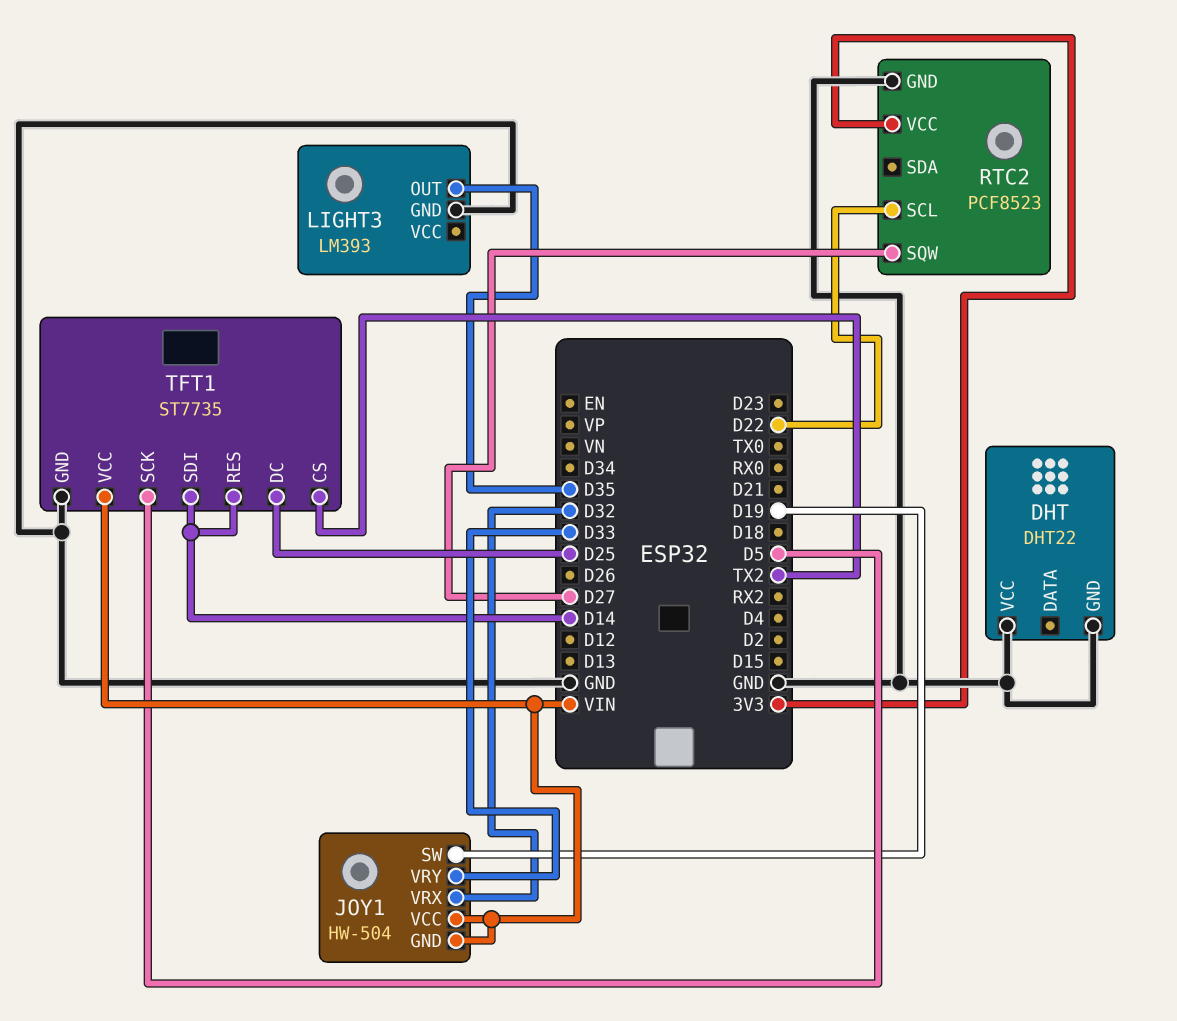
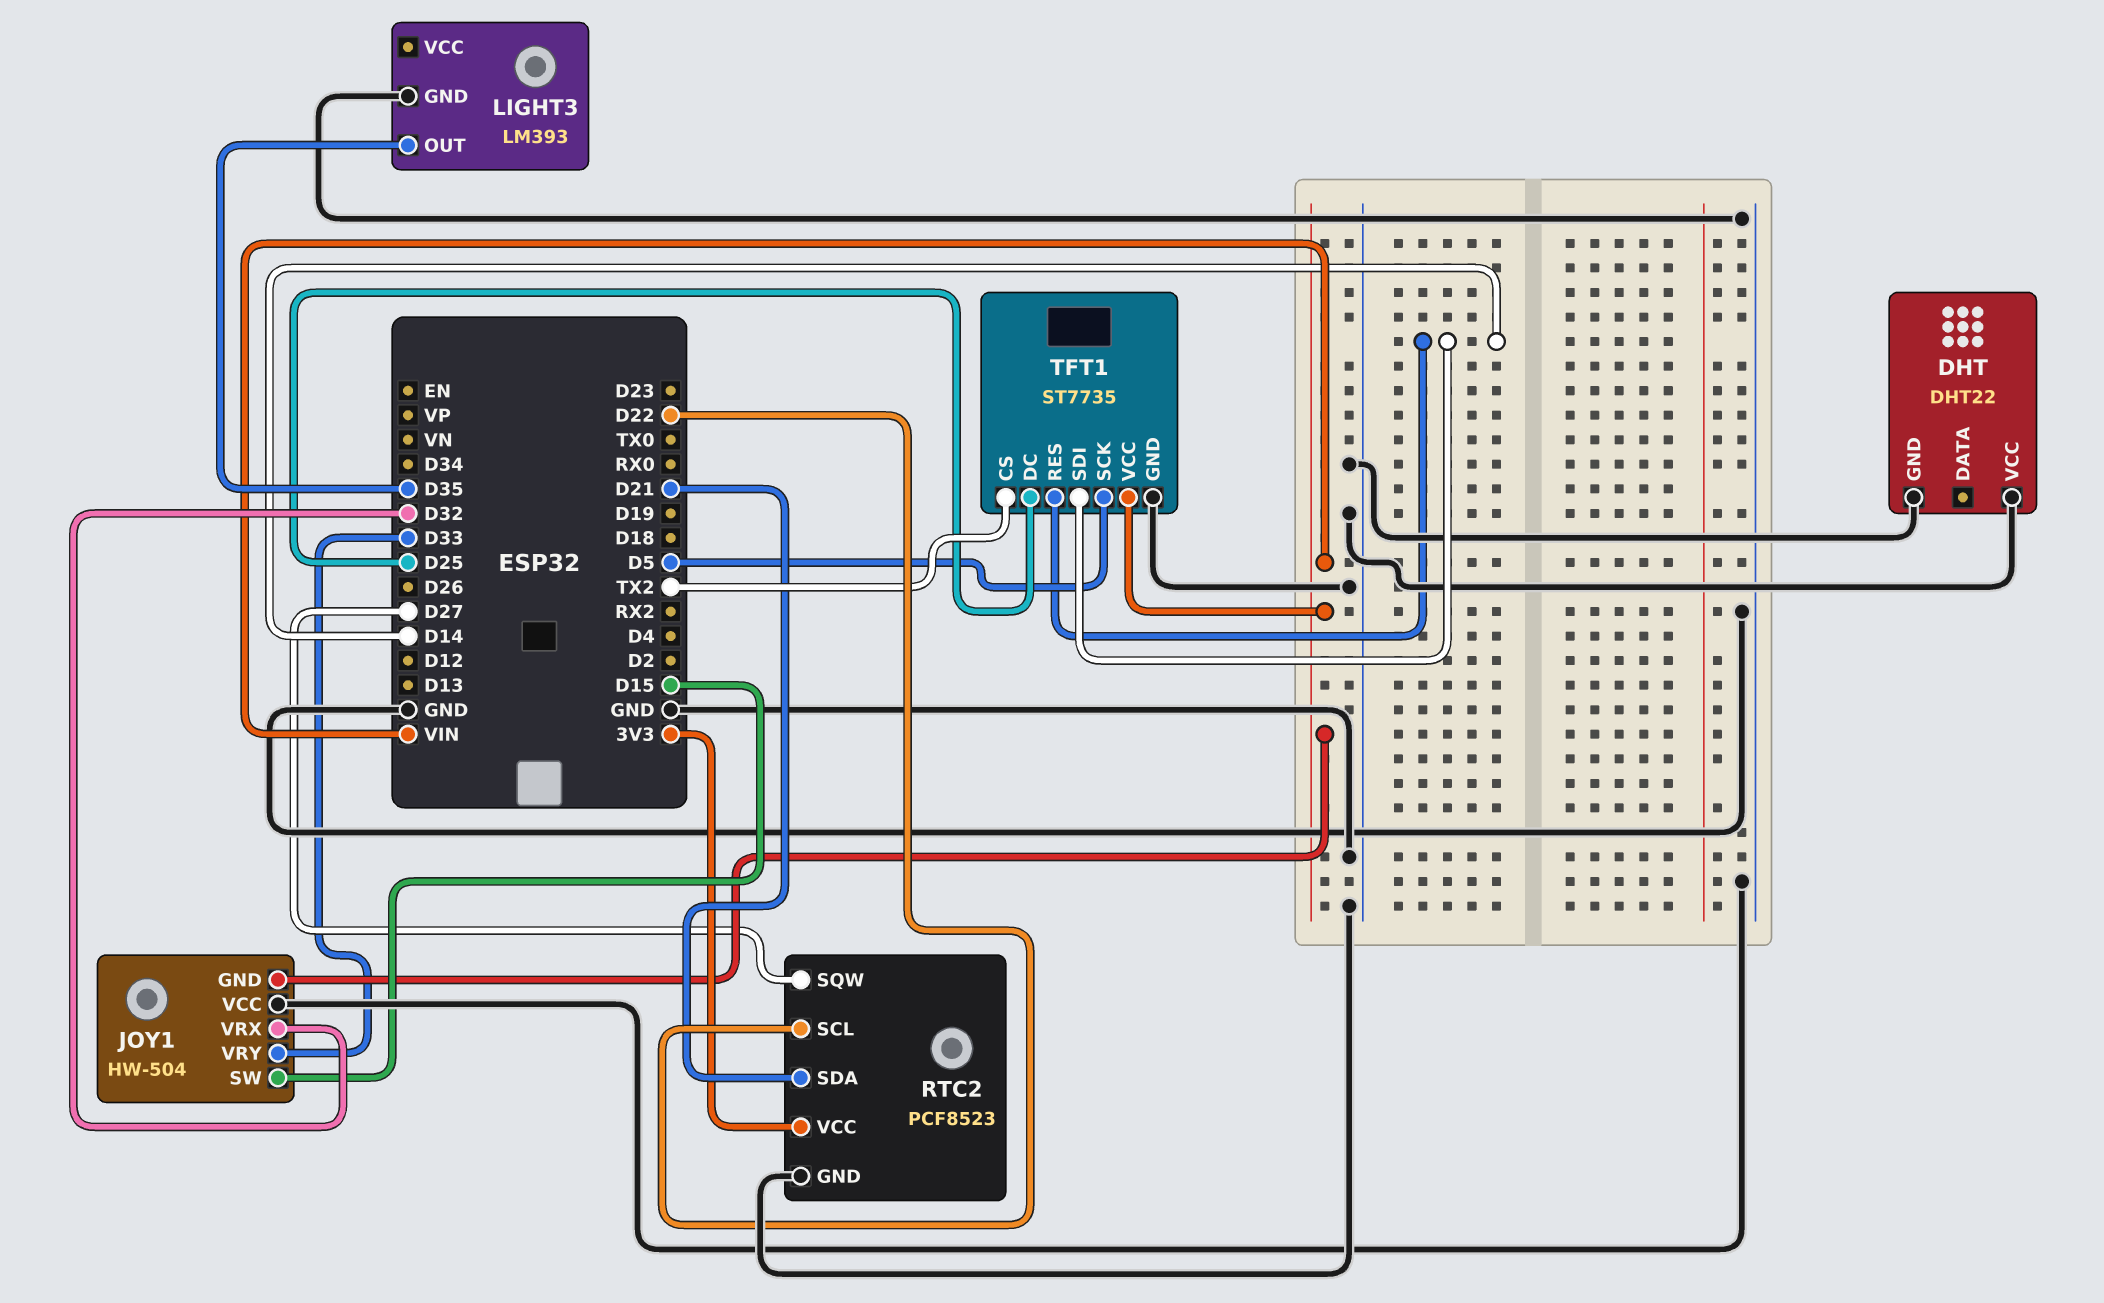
JOY1 pin SW: D19 -> D15
JOY1 pin VCC: VIN -> GND
RTC2 pin SDA: none -> D21

